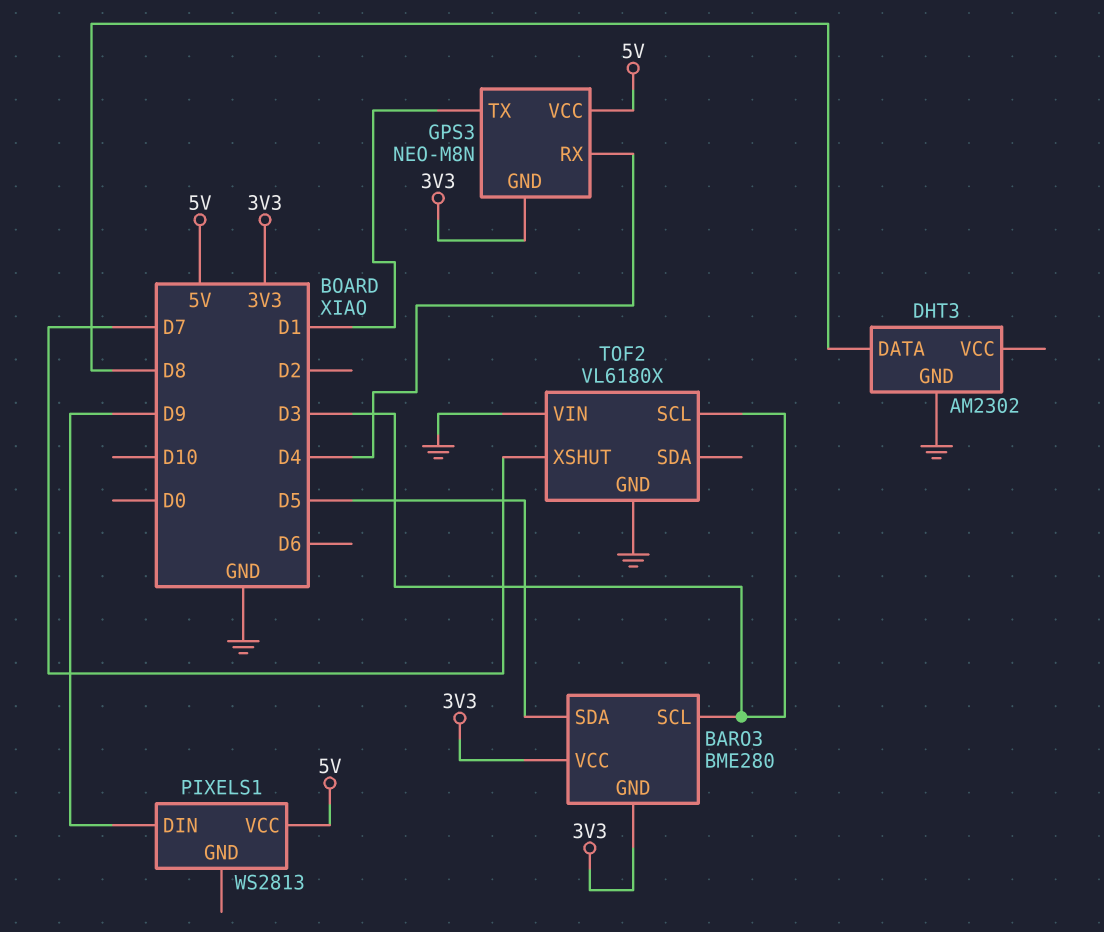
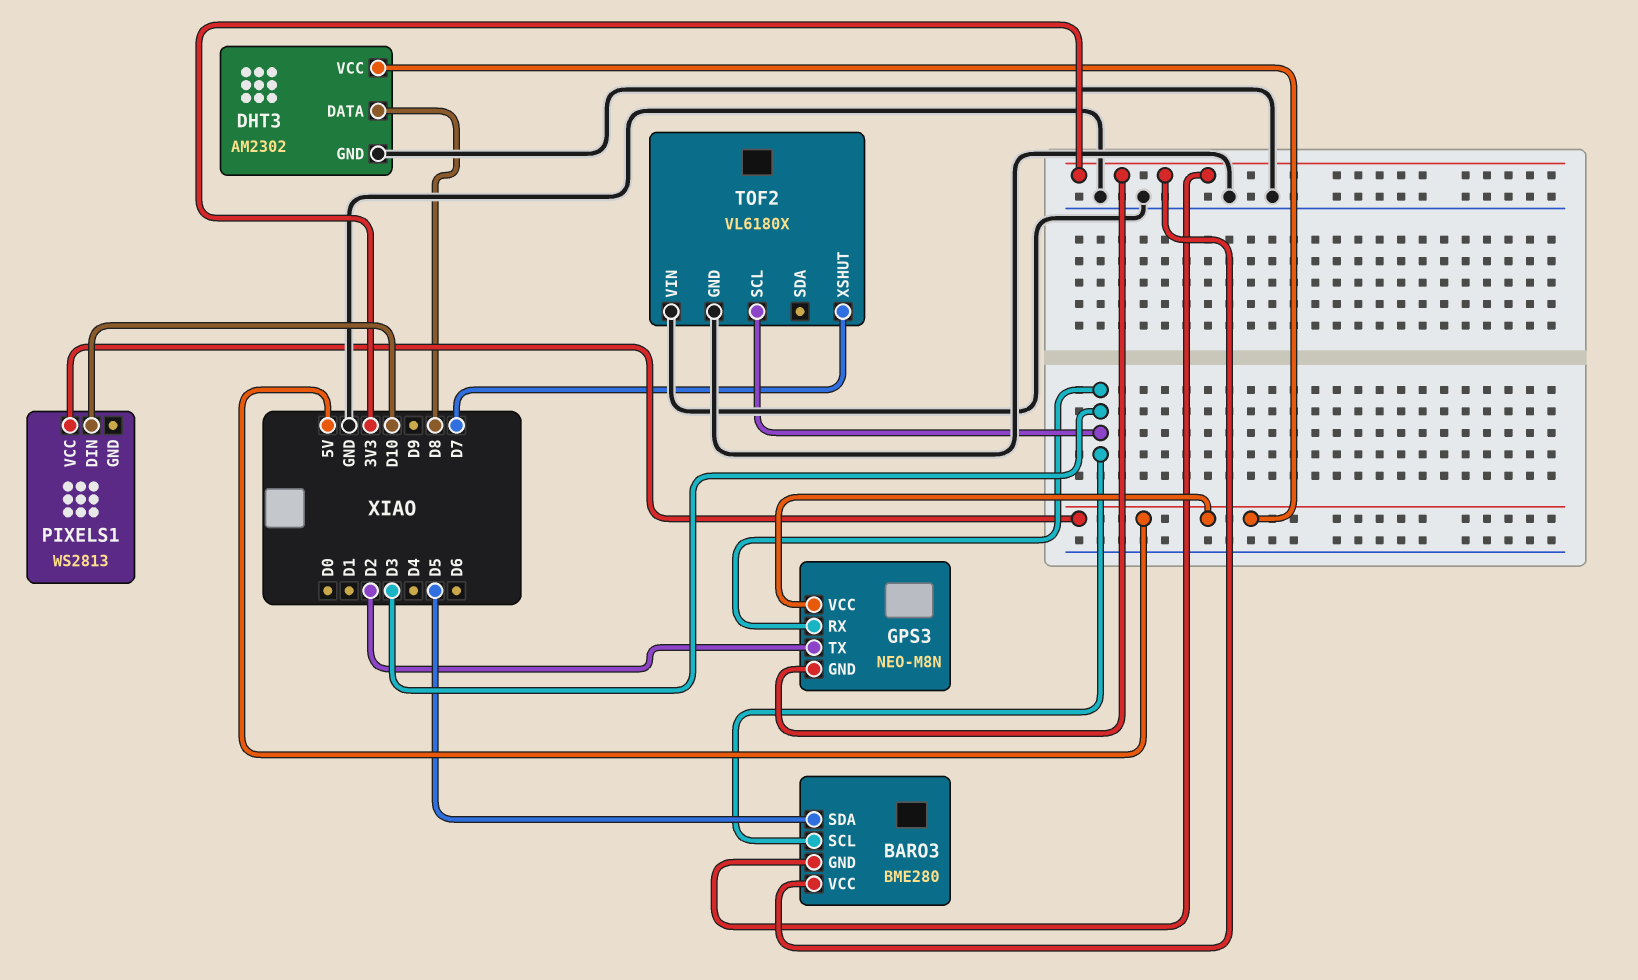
DHT3 pin VCC: none -> 5V
GPS3 pin RX: D4 -> D3
GPS3 pin TX: D1 -> D2
PIXELS1 pin DIN: D9 -> D10

